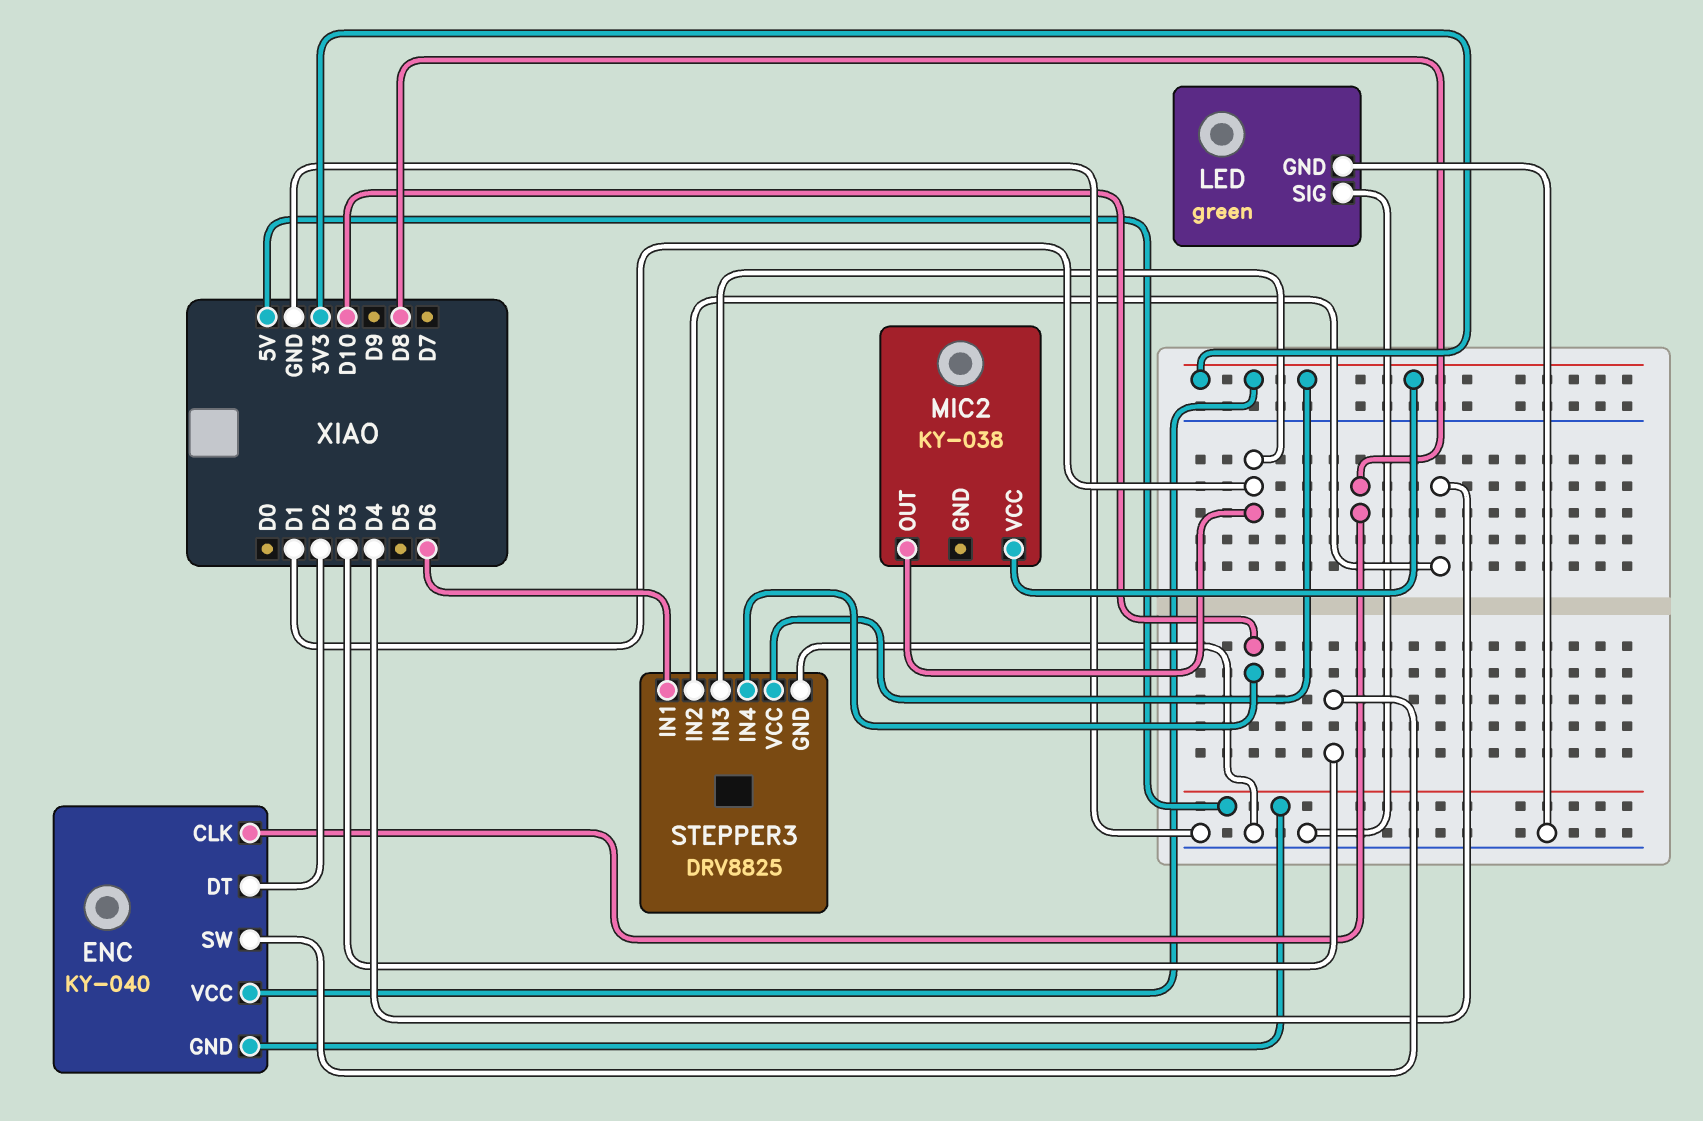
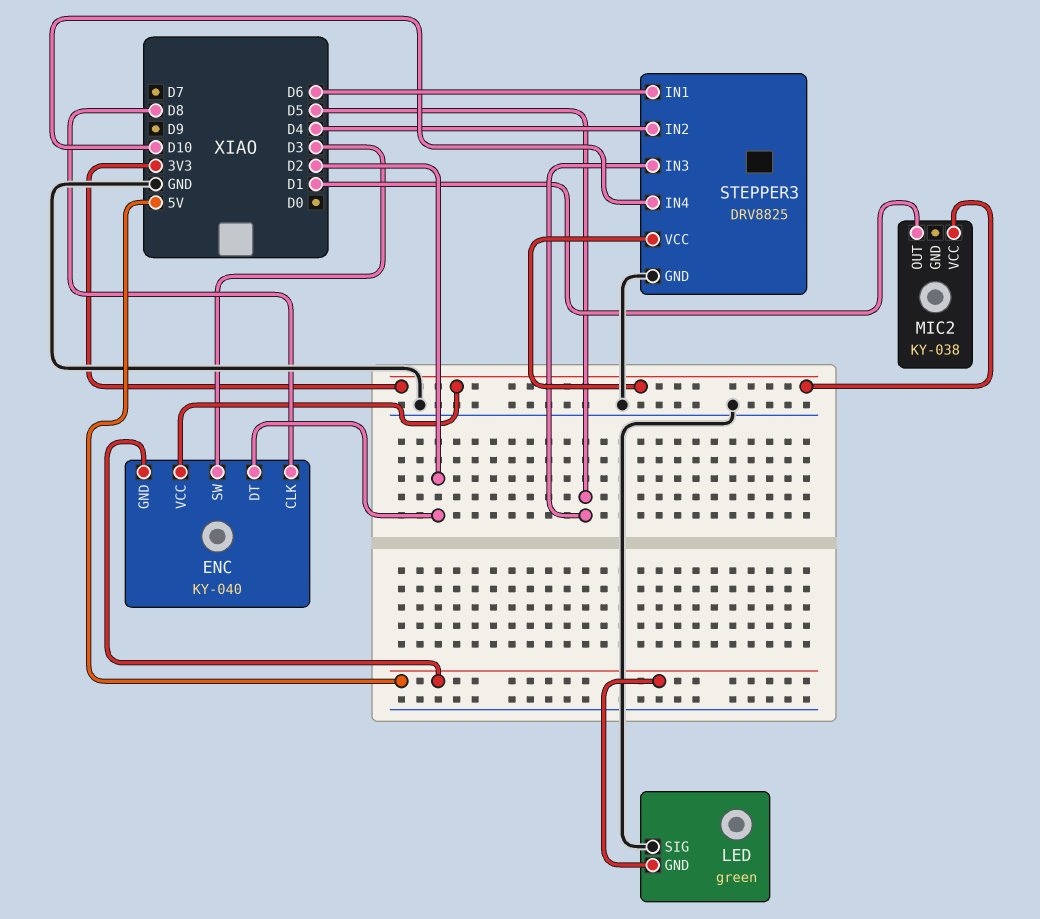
LED pin GND: GND -> 5V
STEPPER3 pin IN3: D1 -> D5

